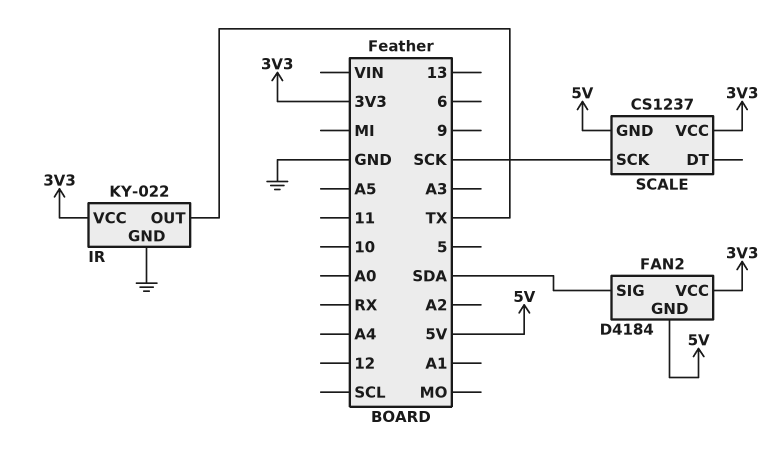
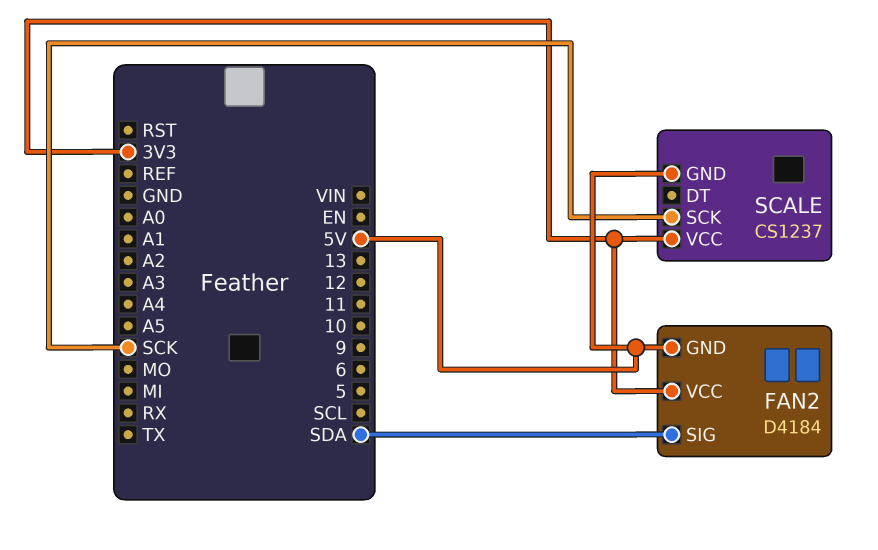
IR: KY-022 -> none
IR pin GND: GND -> none
IR pin OUT: TX -> none
IR pin VCC: 3V3 -> none

